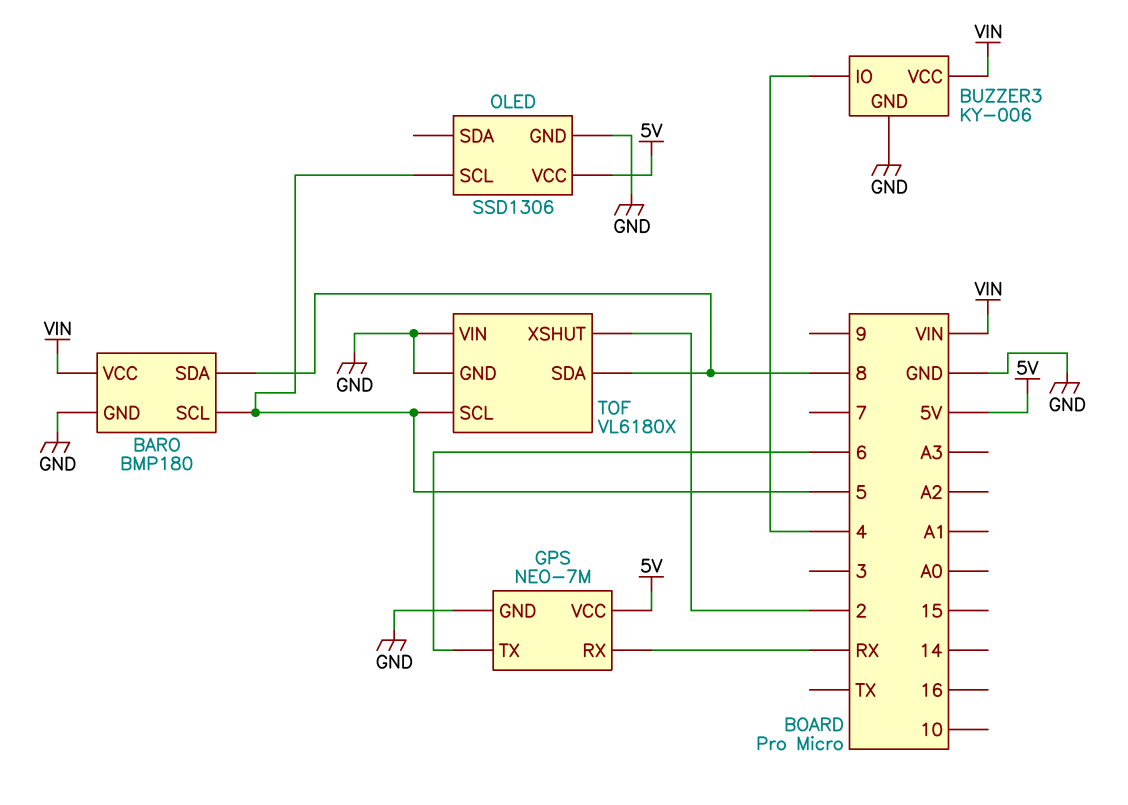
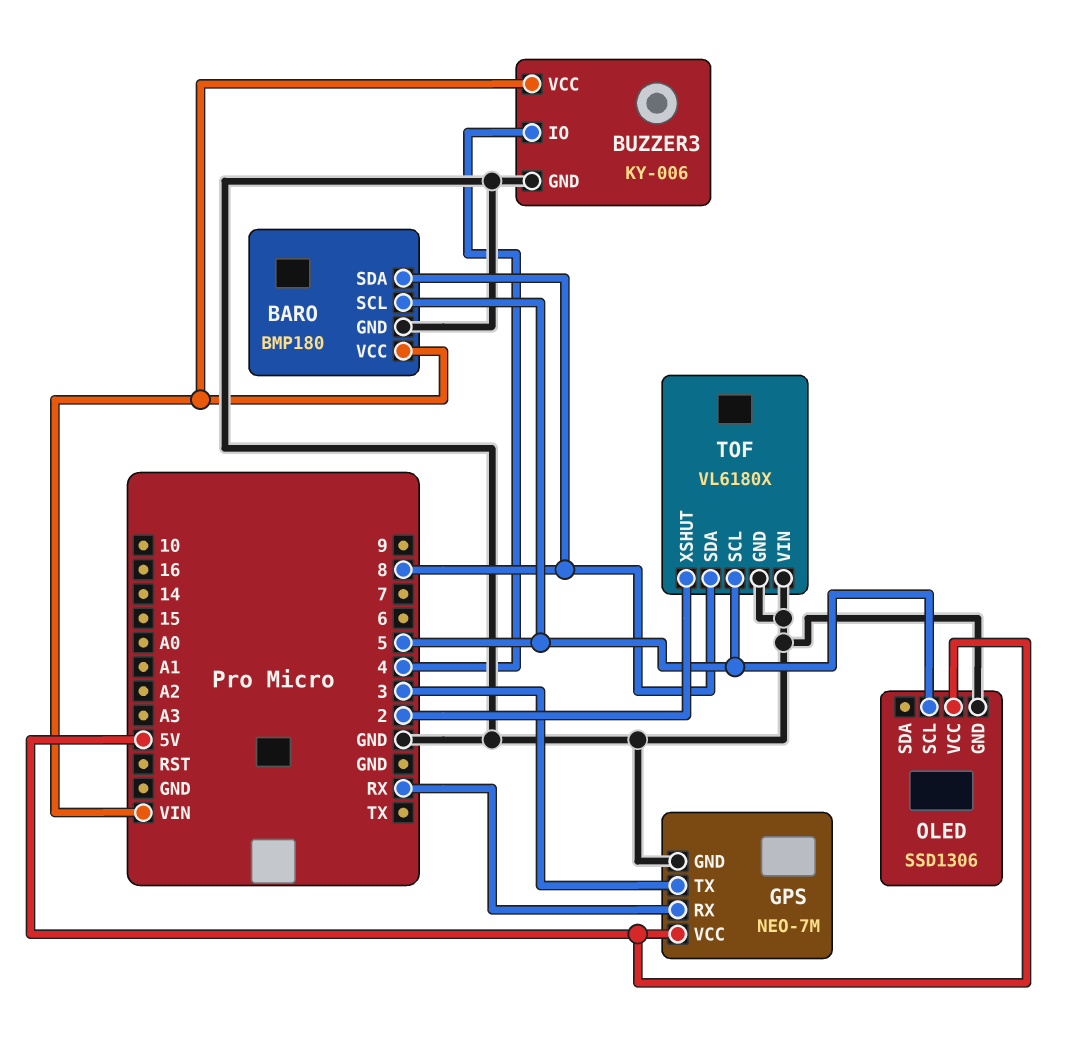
GPS pin TX: 6 -> 3

